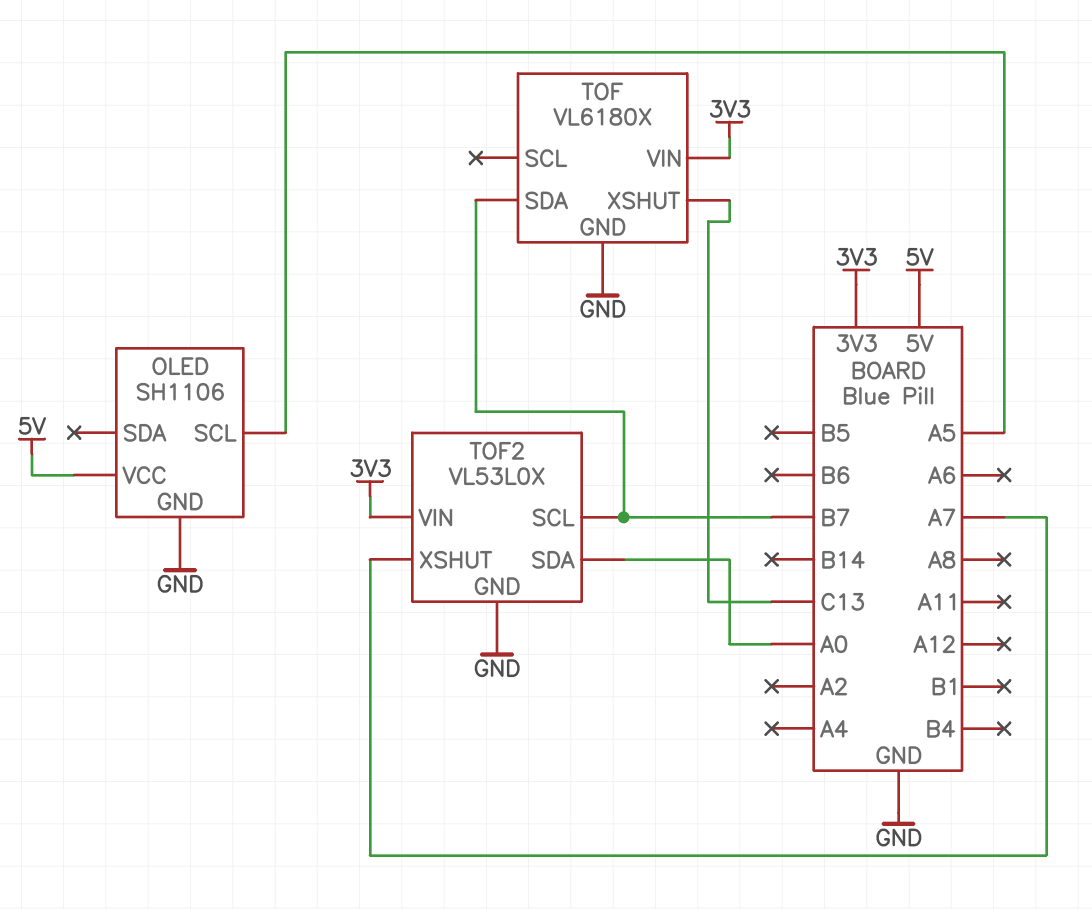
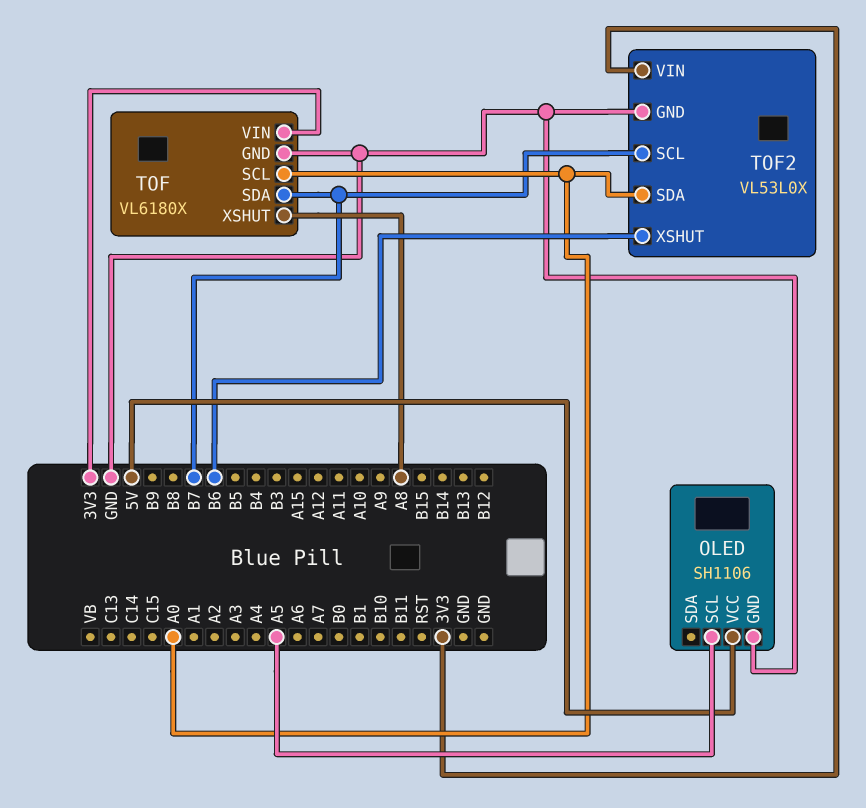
TOF pin SCL: none -> A0
TOF pin XSHUT: C13 -> A8
TOF2 pin XSHUT: A7 -> B6

